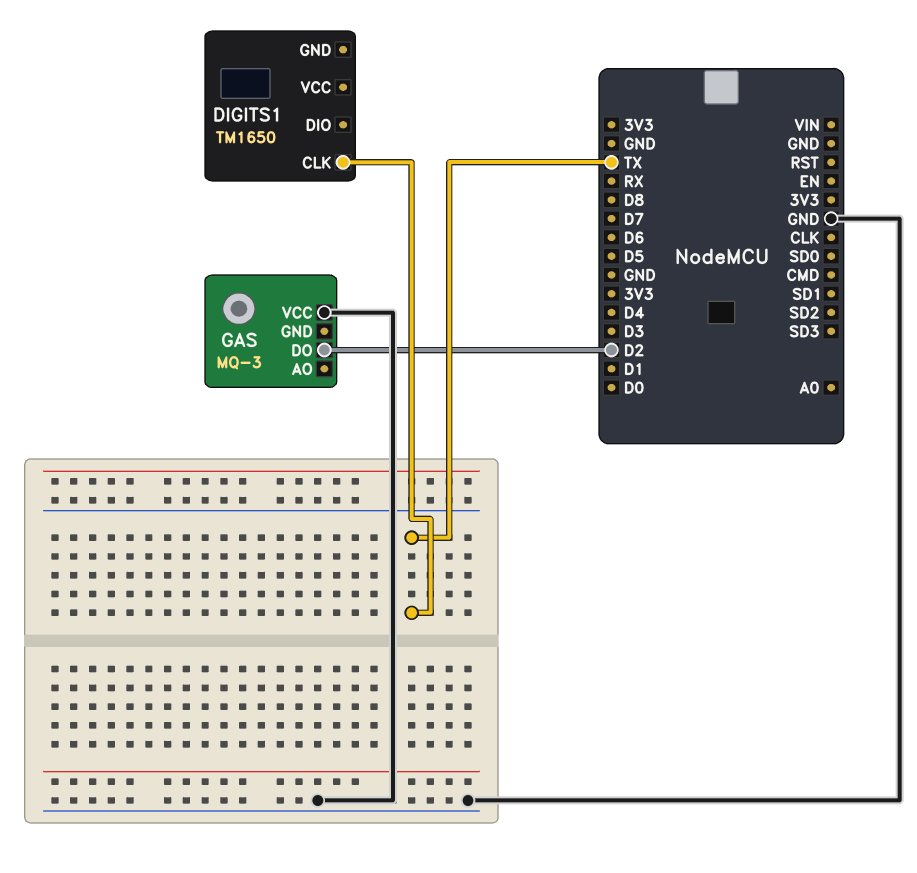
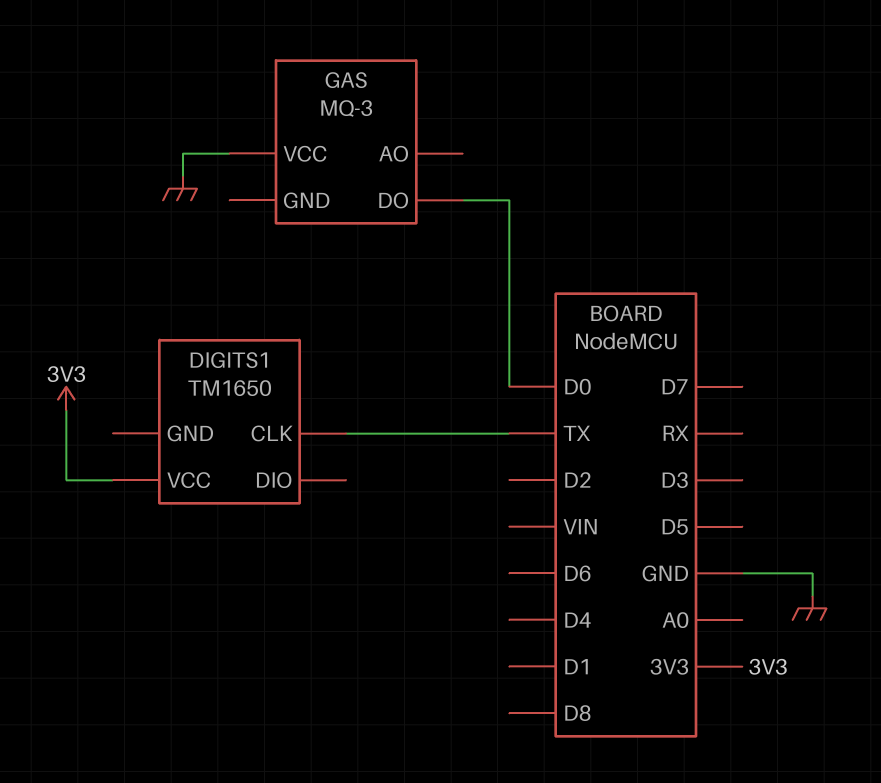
DIGITS1 pin VCC: none -> 3V3
GAS pin DO: D2 -> D0

